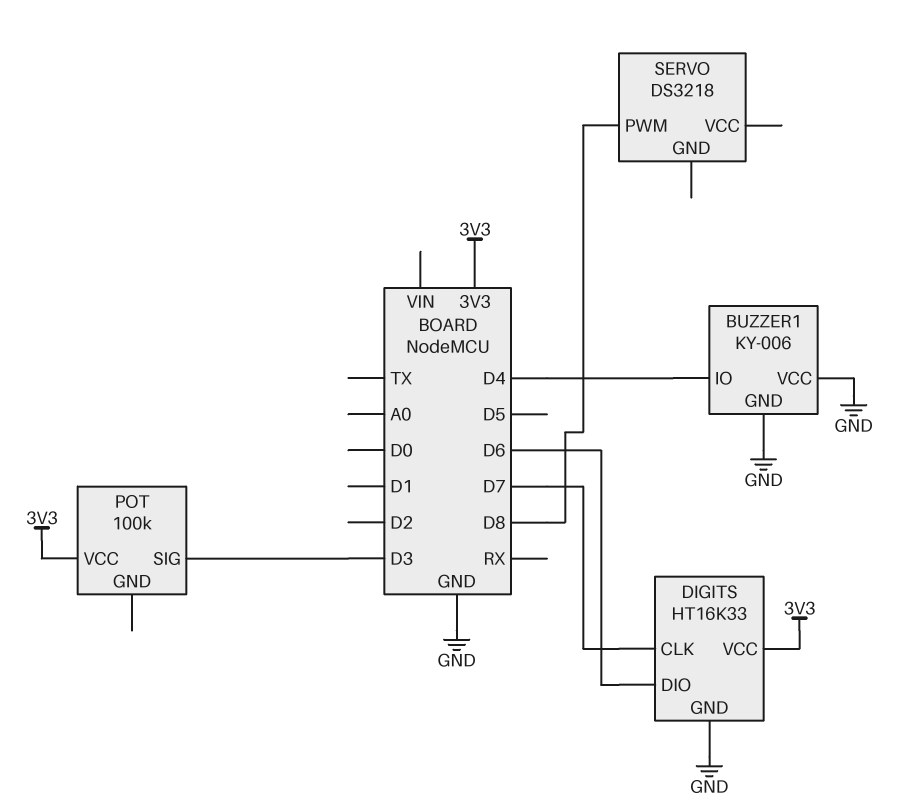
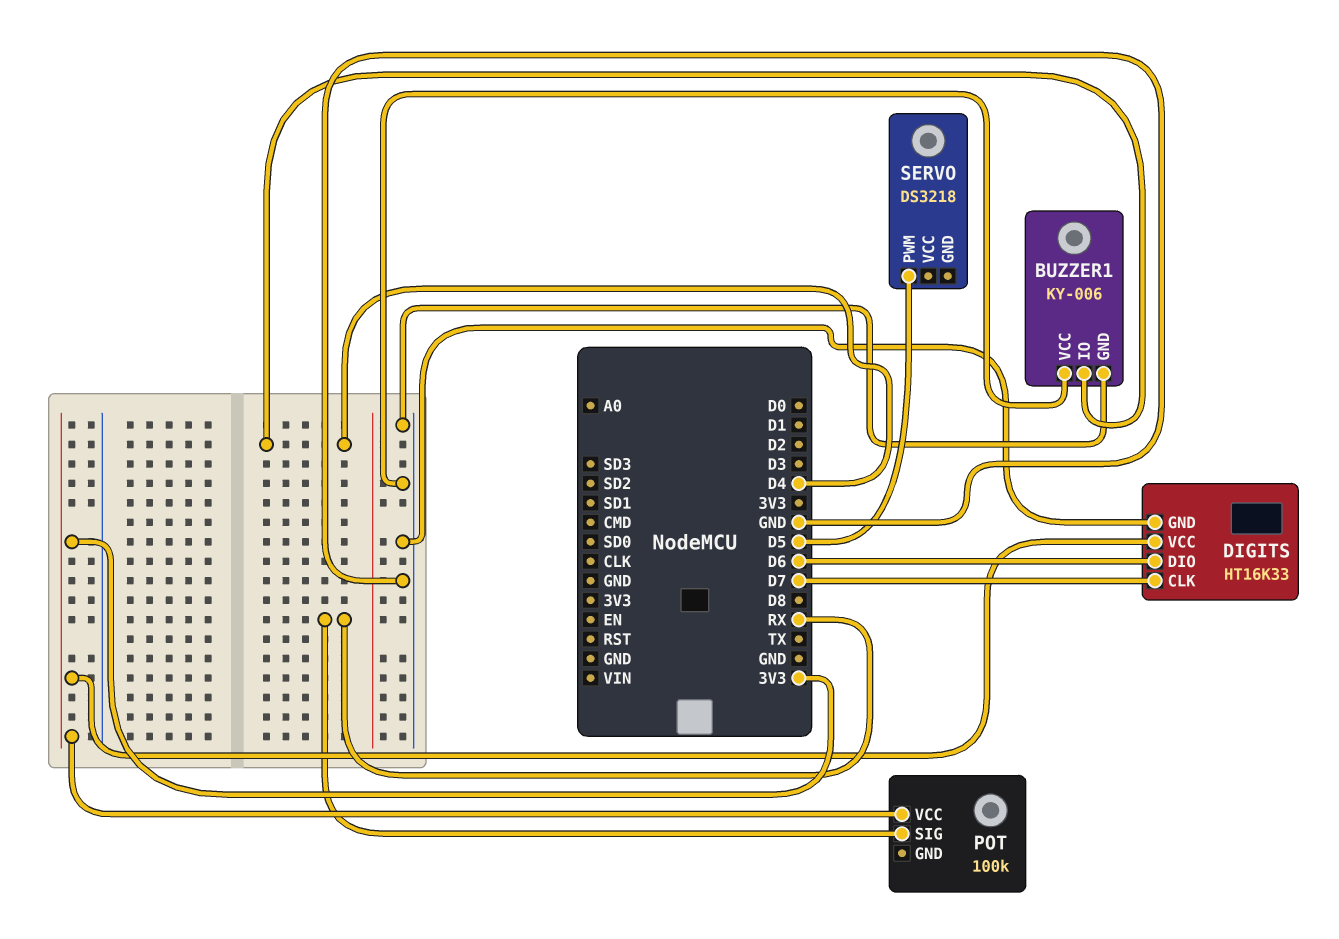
POT pin SIG: D3 -> RX
SERVO pin PWM: D8 -> D5

